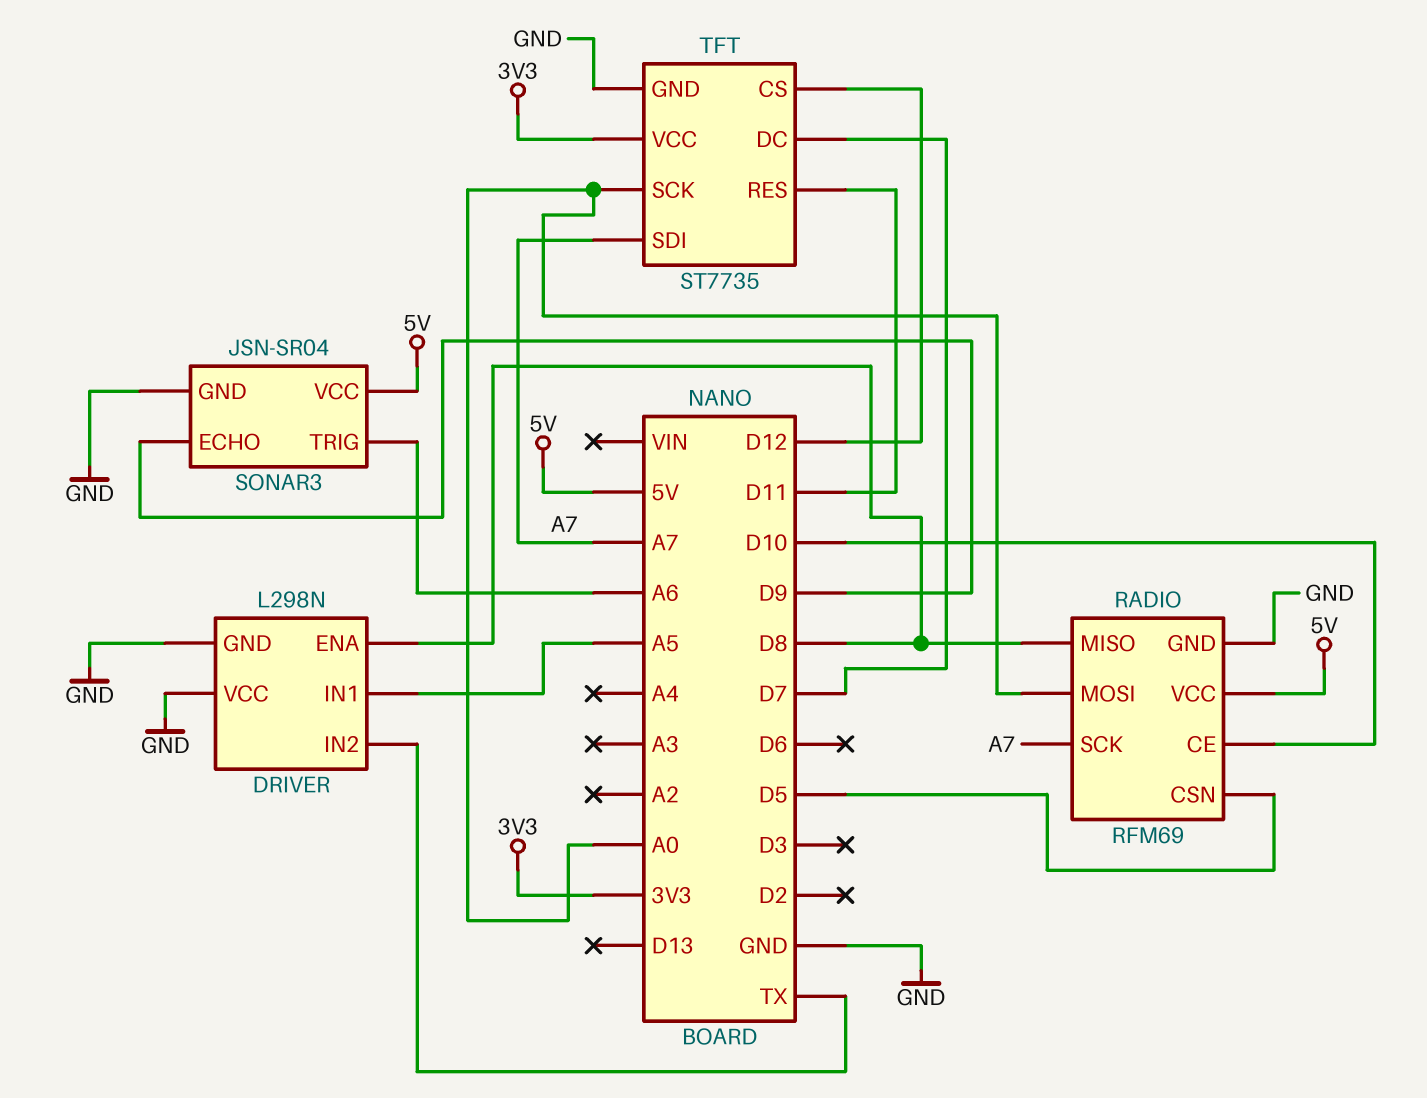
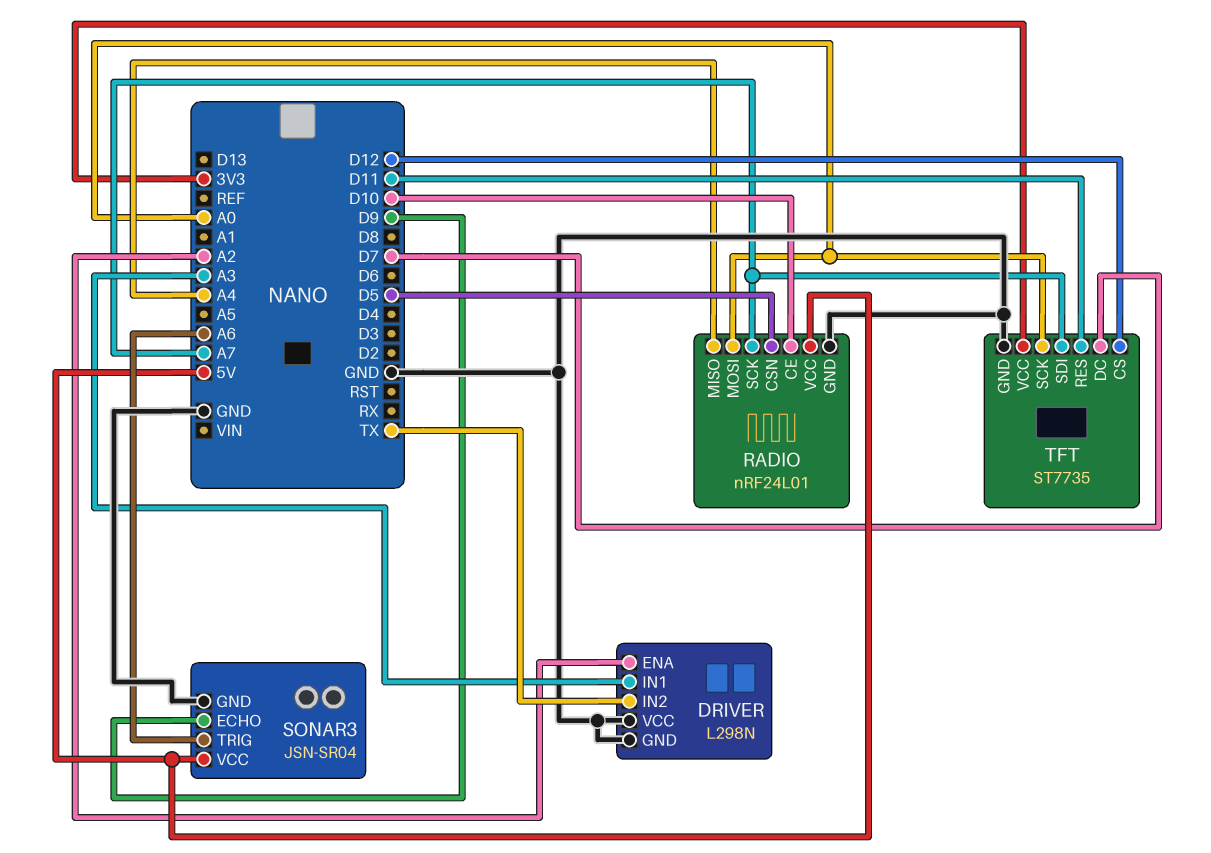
DRIVER pin ENA: D8 -> A2
DRIVER pin IN1: A5 -> A3
RADIO: RFM69 -> nRF24L01
RADIO pin MISO: D8 -> A4

